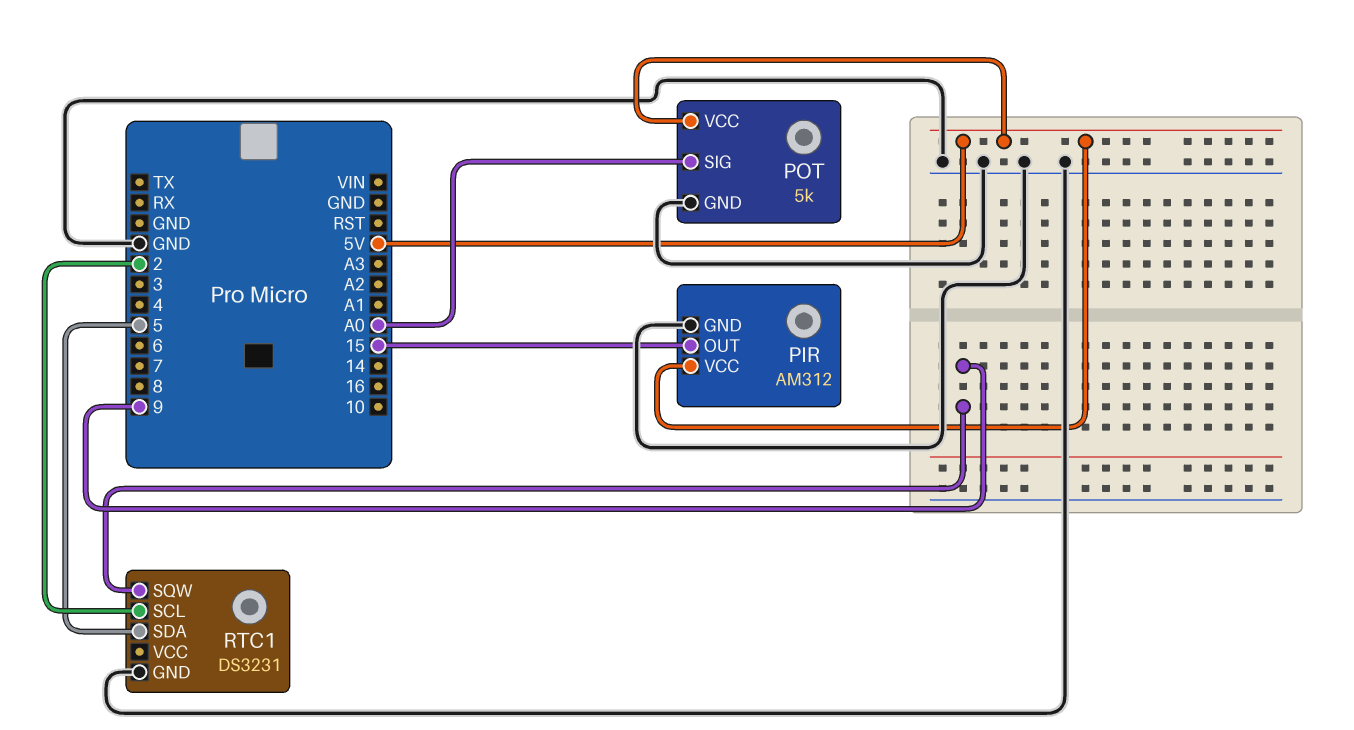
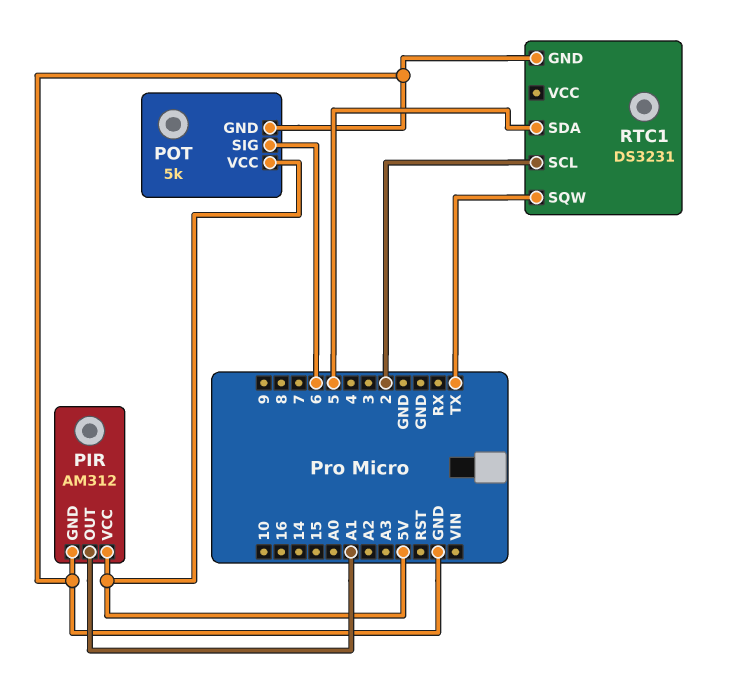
PIR pin OUT: 15 -> A1
POT pin SIG: A0 -> 6
RTC1 pin SQW: 9 -> TX

